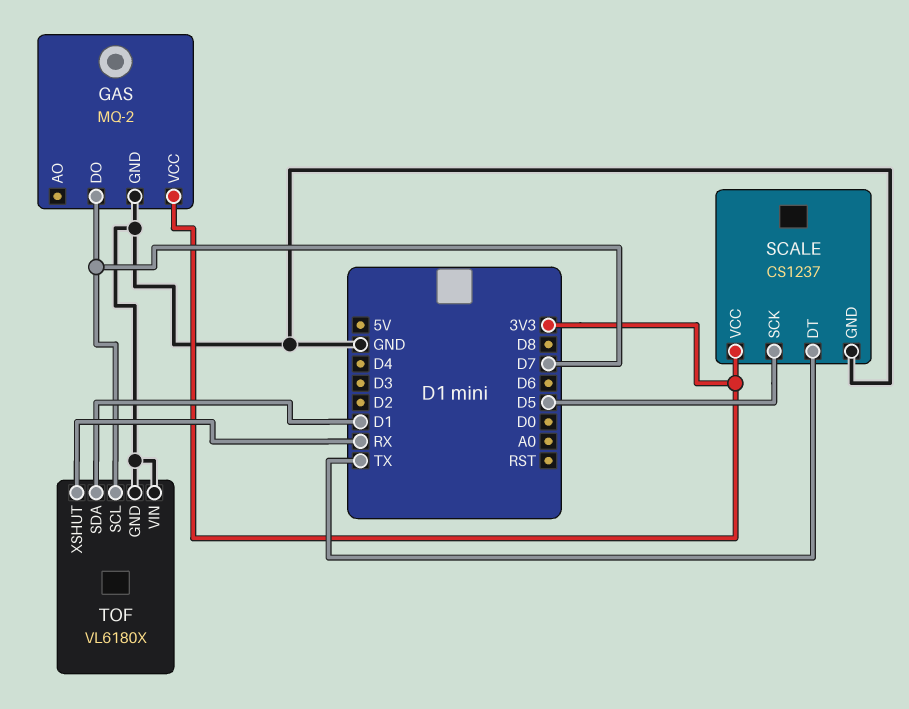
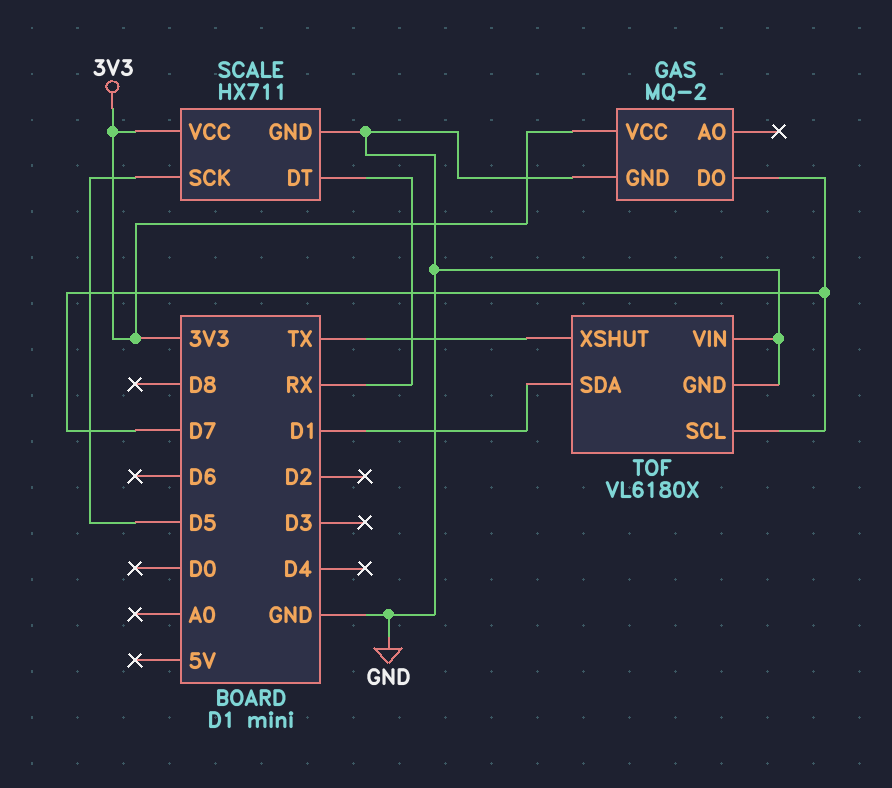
SCALE: CS1237 -> HX711
SCALE pin DT: TX -> RX
TOF pin XSHUT: RX -> TX

